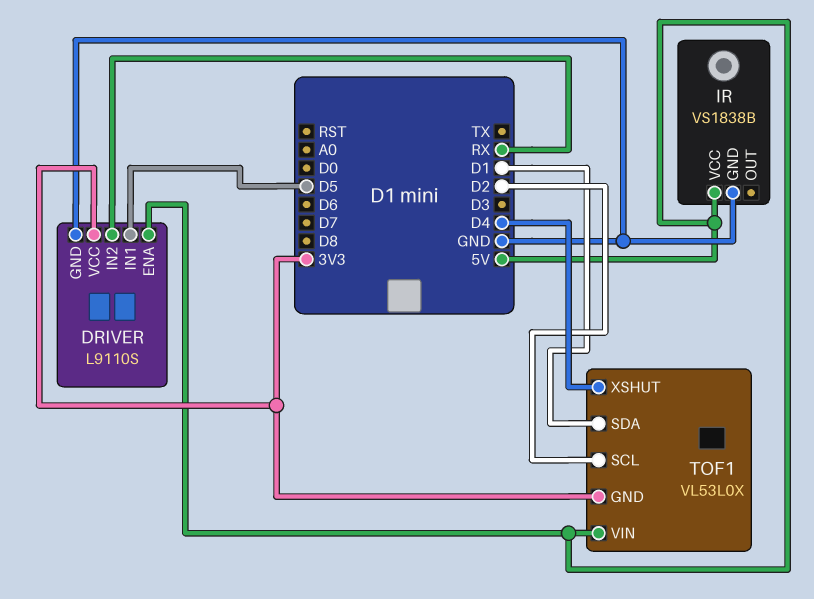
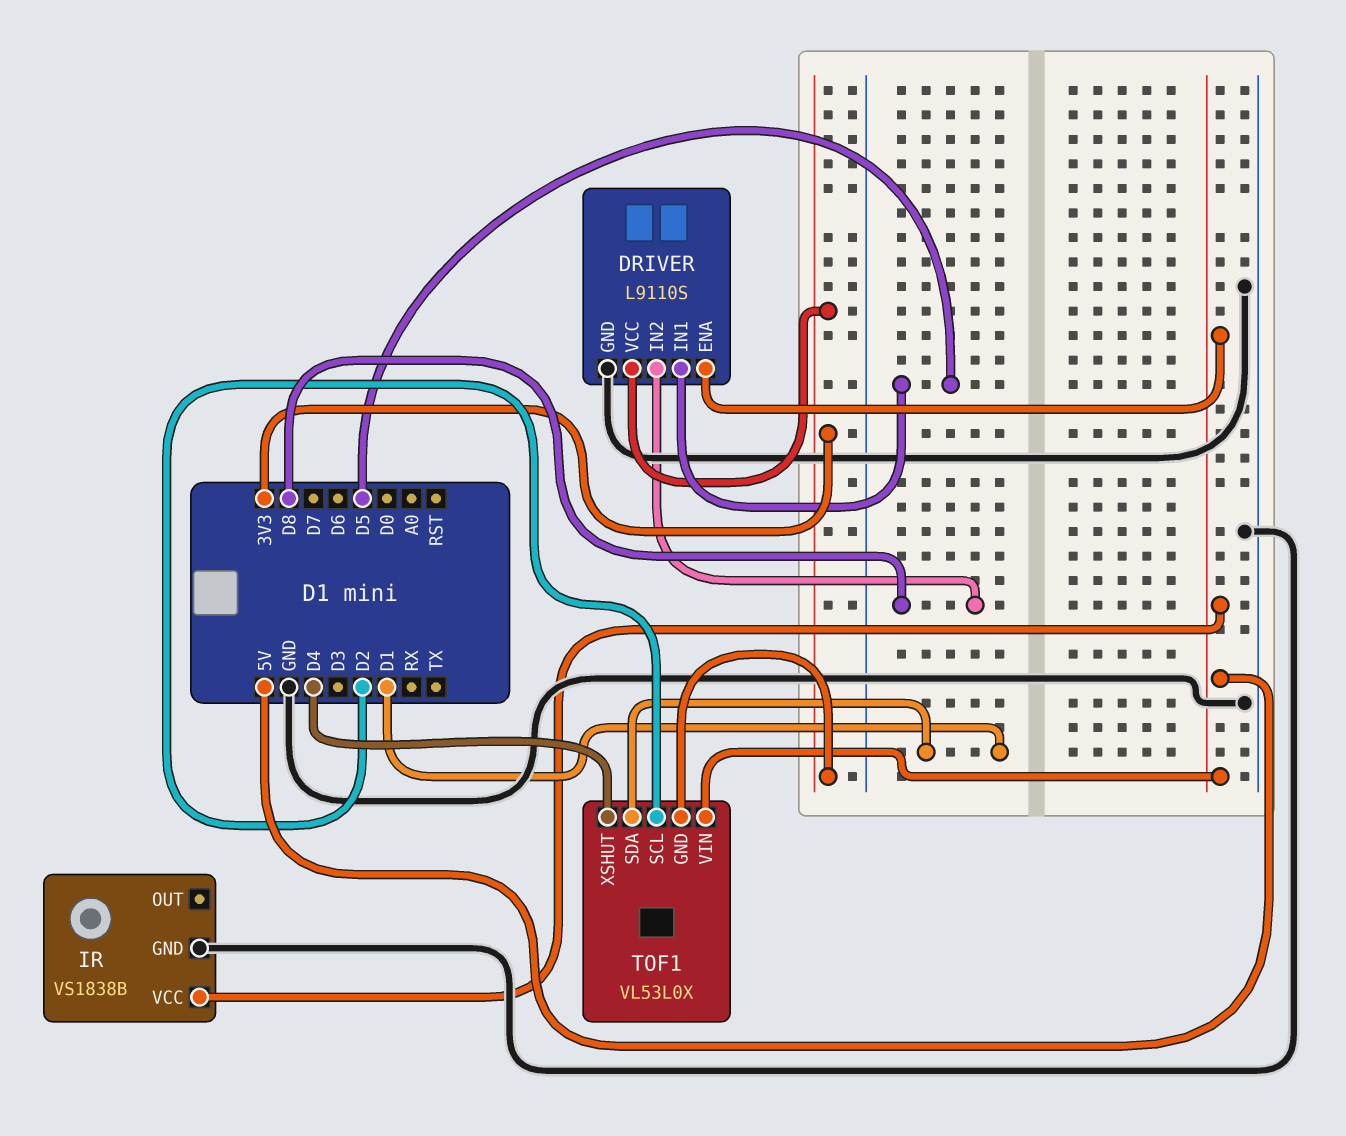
DRIVER pin IN2: RX -> D8

